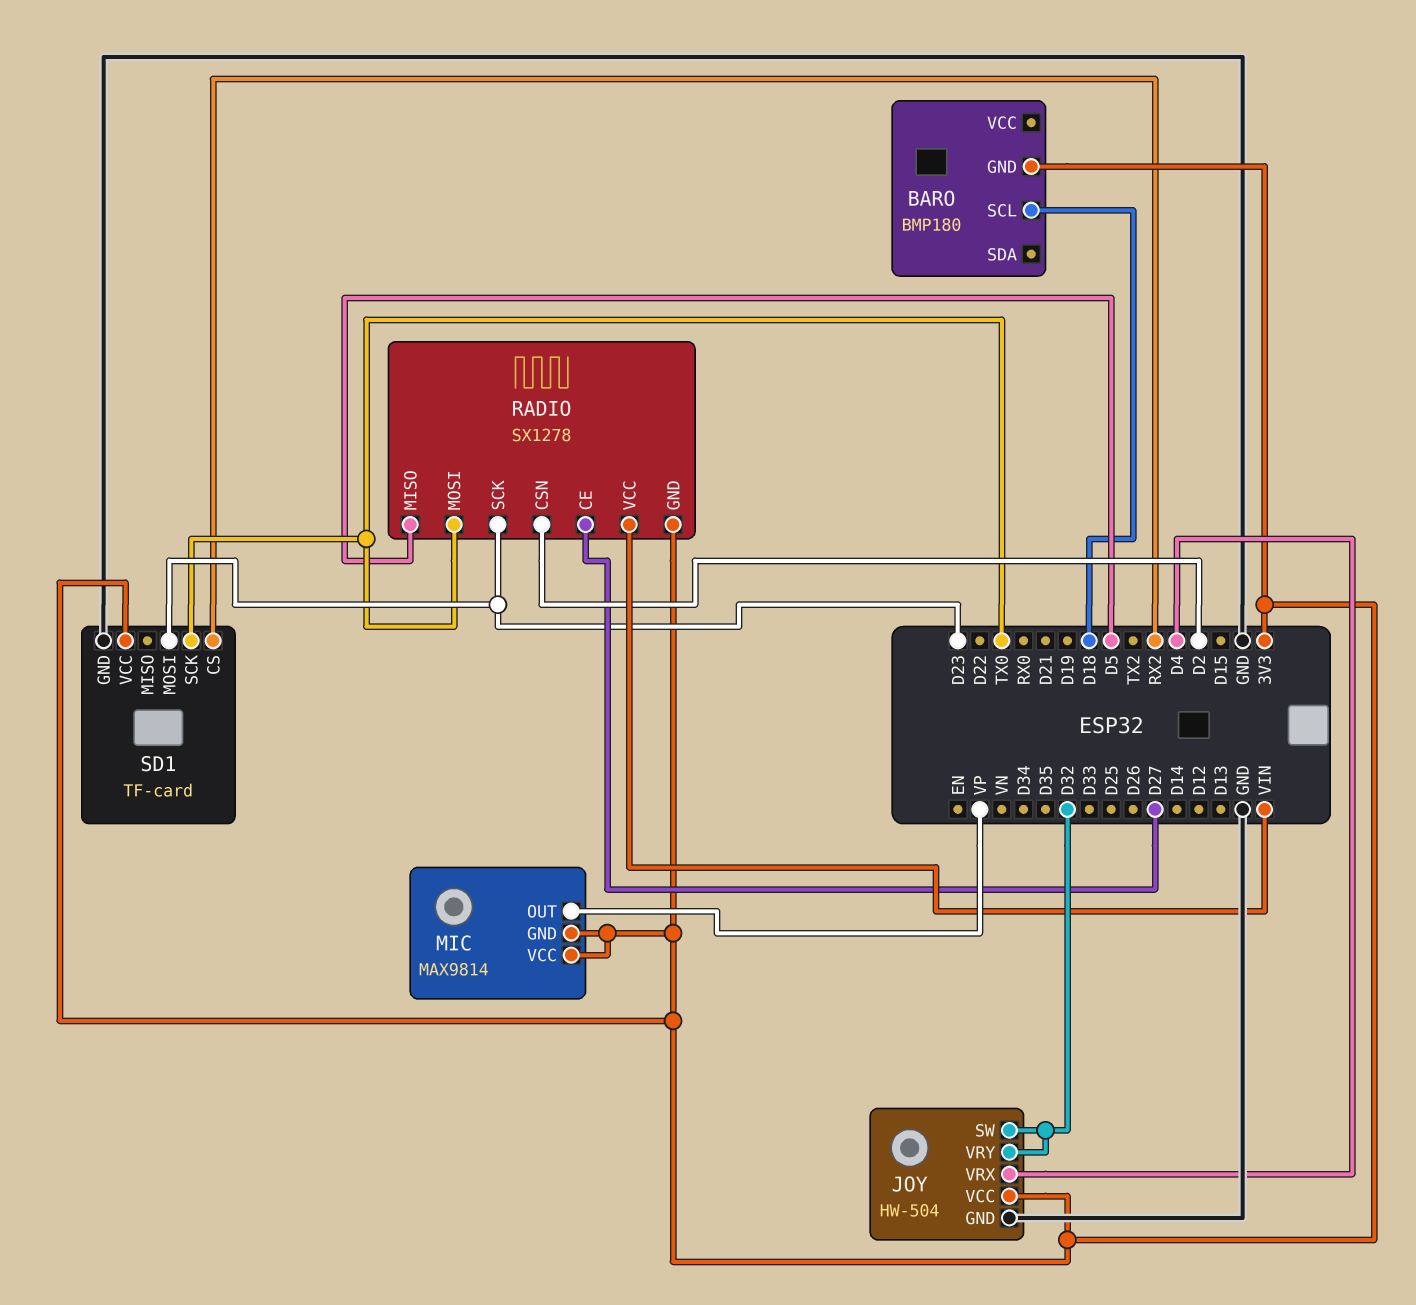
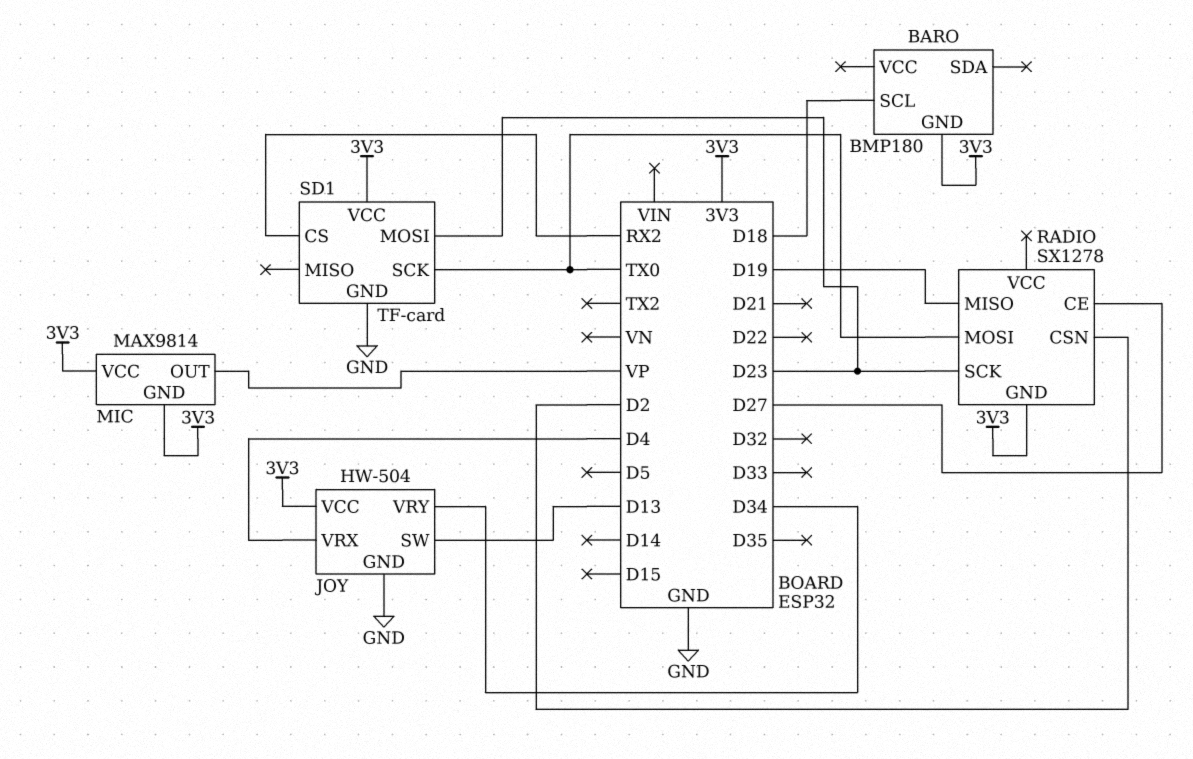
JOY pin SW: D32 -> D13
JOY pin VRY: D32 -> D34
RADIO pin MISO: D5 -> D19
RADIO pin VCC: VIN -> none

